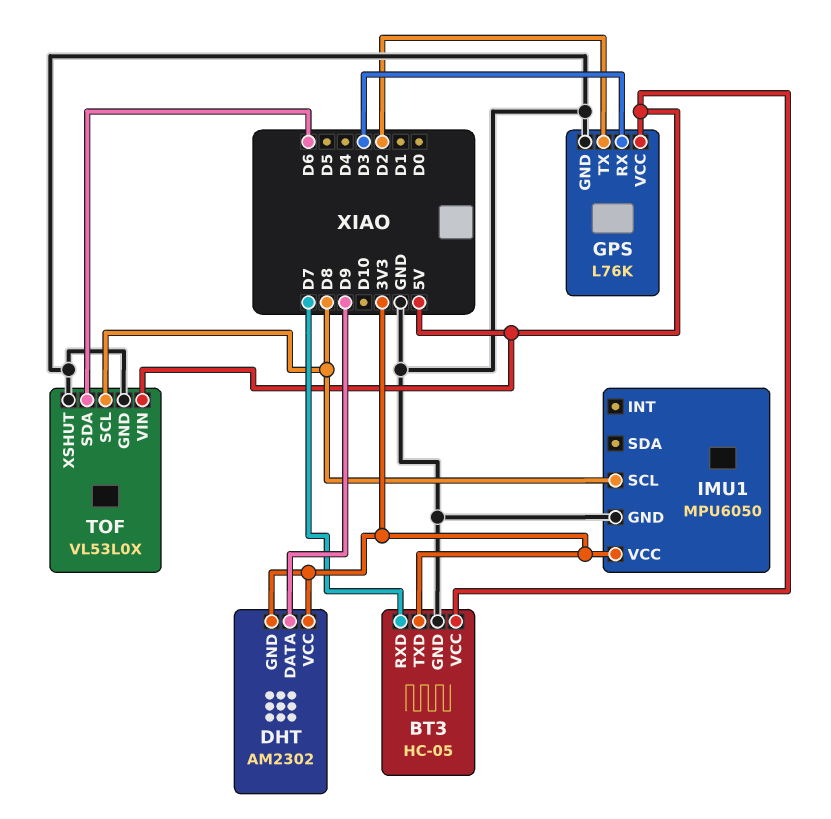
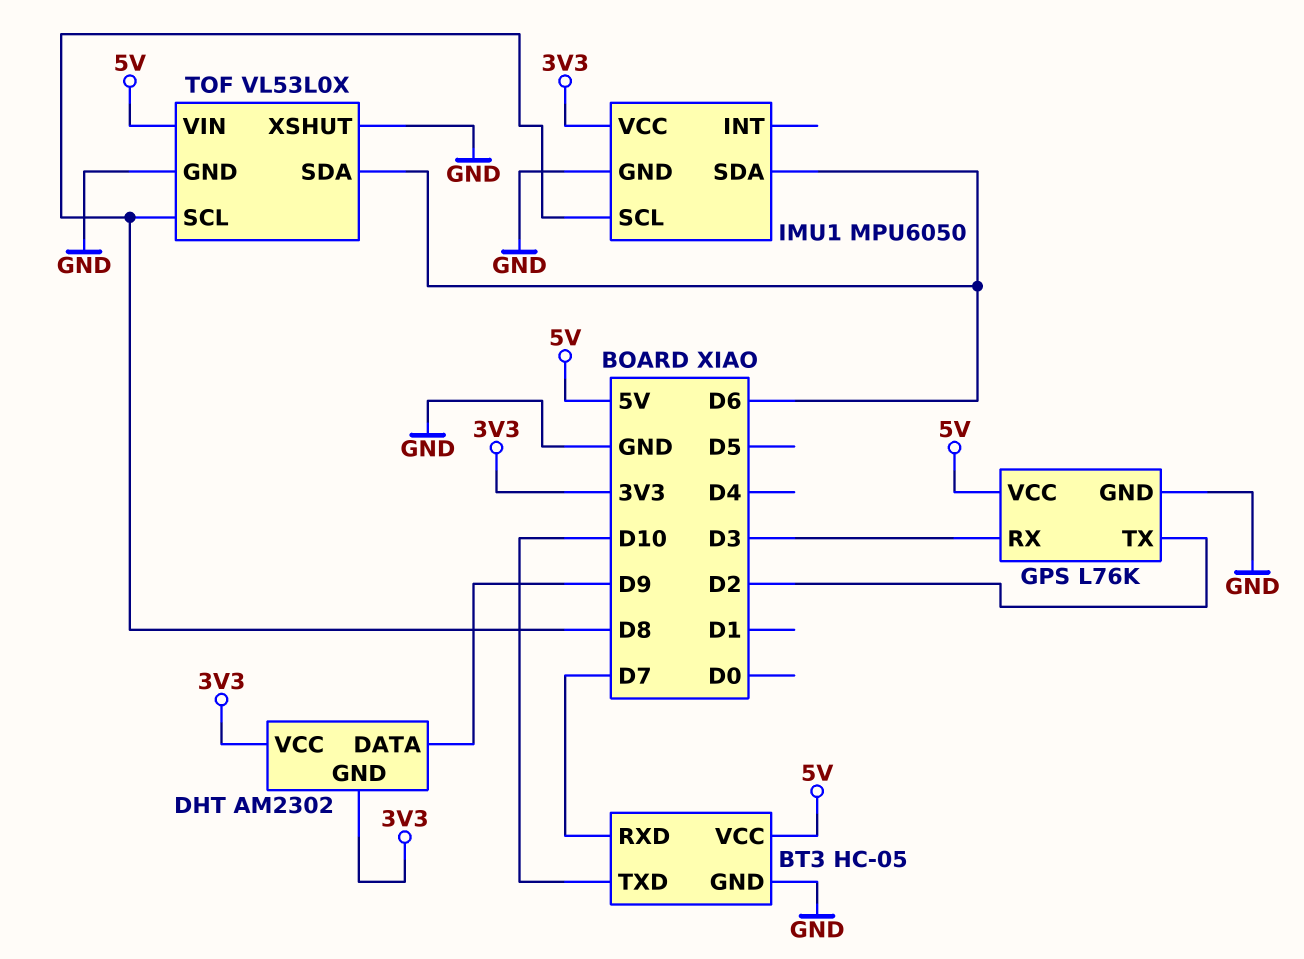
BT3 pin TXD: 3V3 -> D10
IMU1 pin SDA: none -> D6

